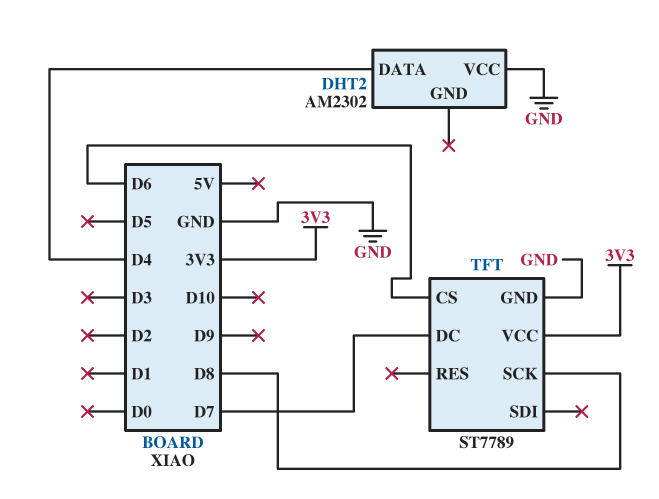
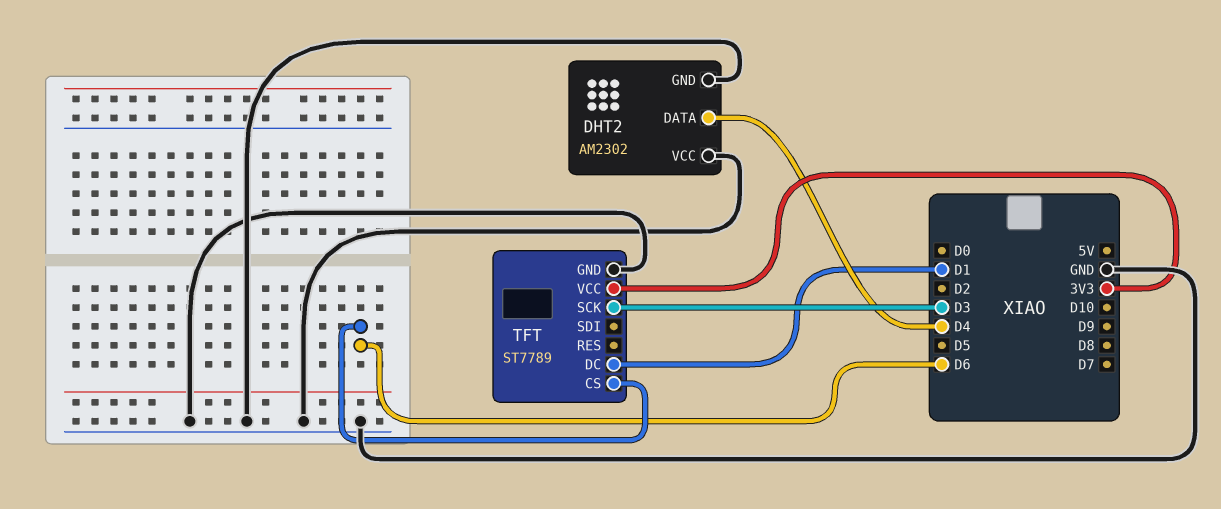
DHT2 pin GND: none -> GND
TFT pin DC: D7 -> D1
TFT pin SCK: D8 -> D3

